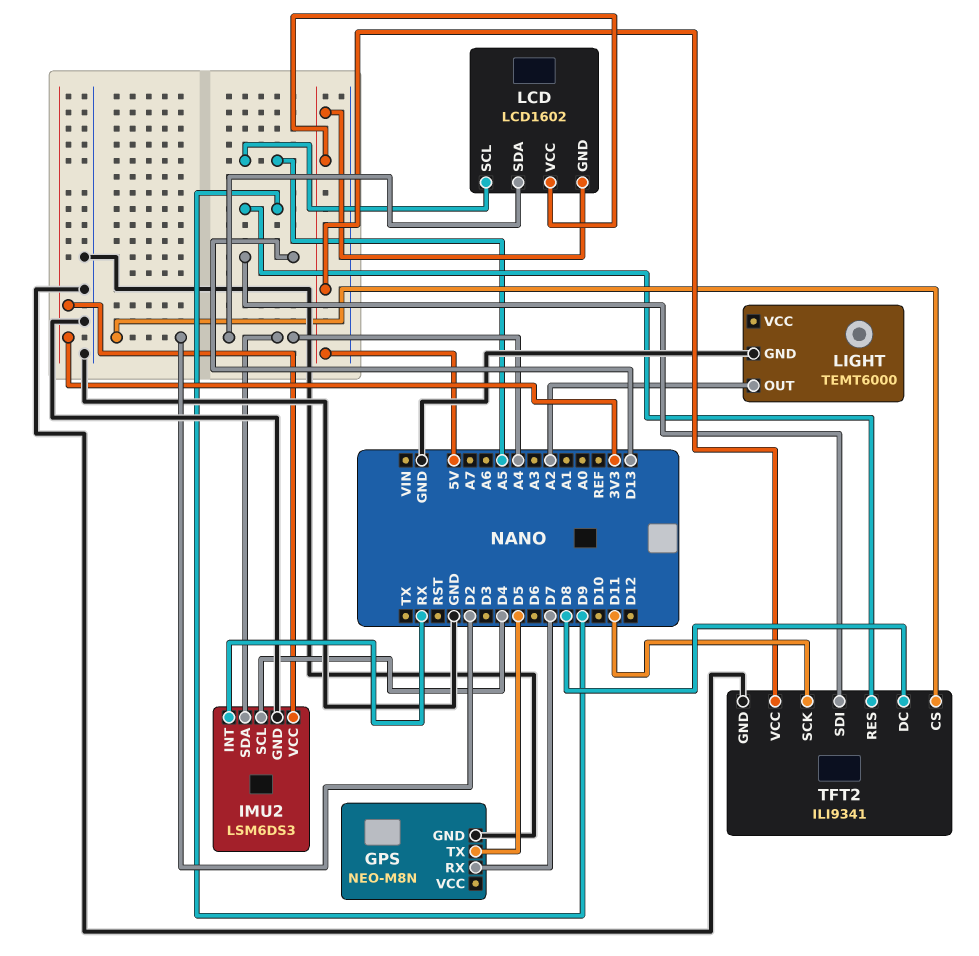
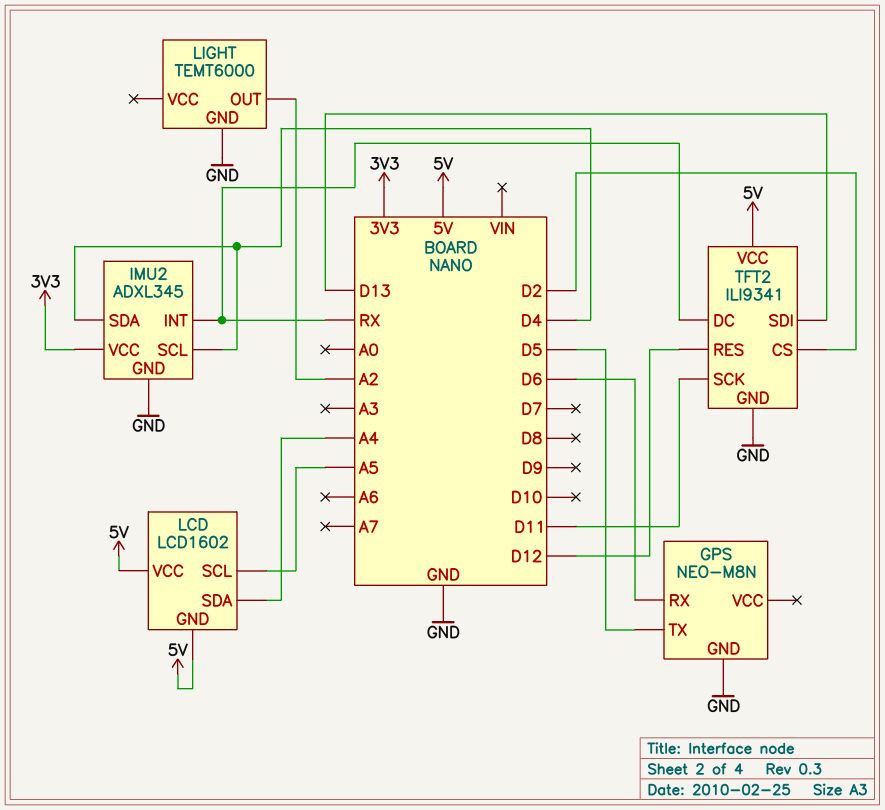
GPS pin RX: D7 -> D6
IMU2: LSM6DS3 -> ADXL345
IMU2 pin SDA: A4 -> D4
TFT2 pin DC: D8 -> RX
TFT2 pin RES: D9 -> D12

